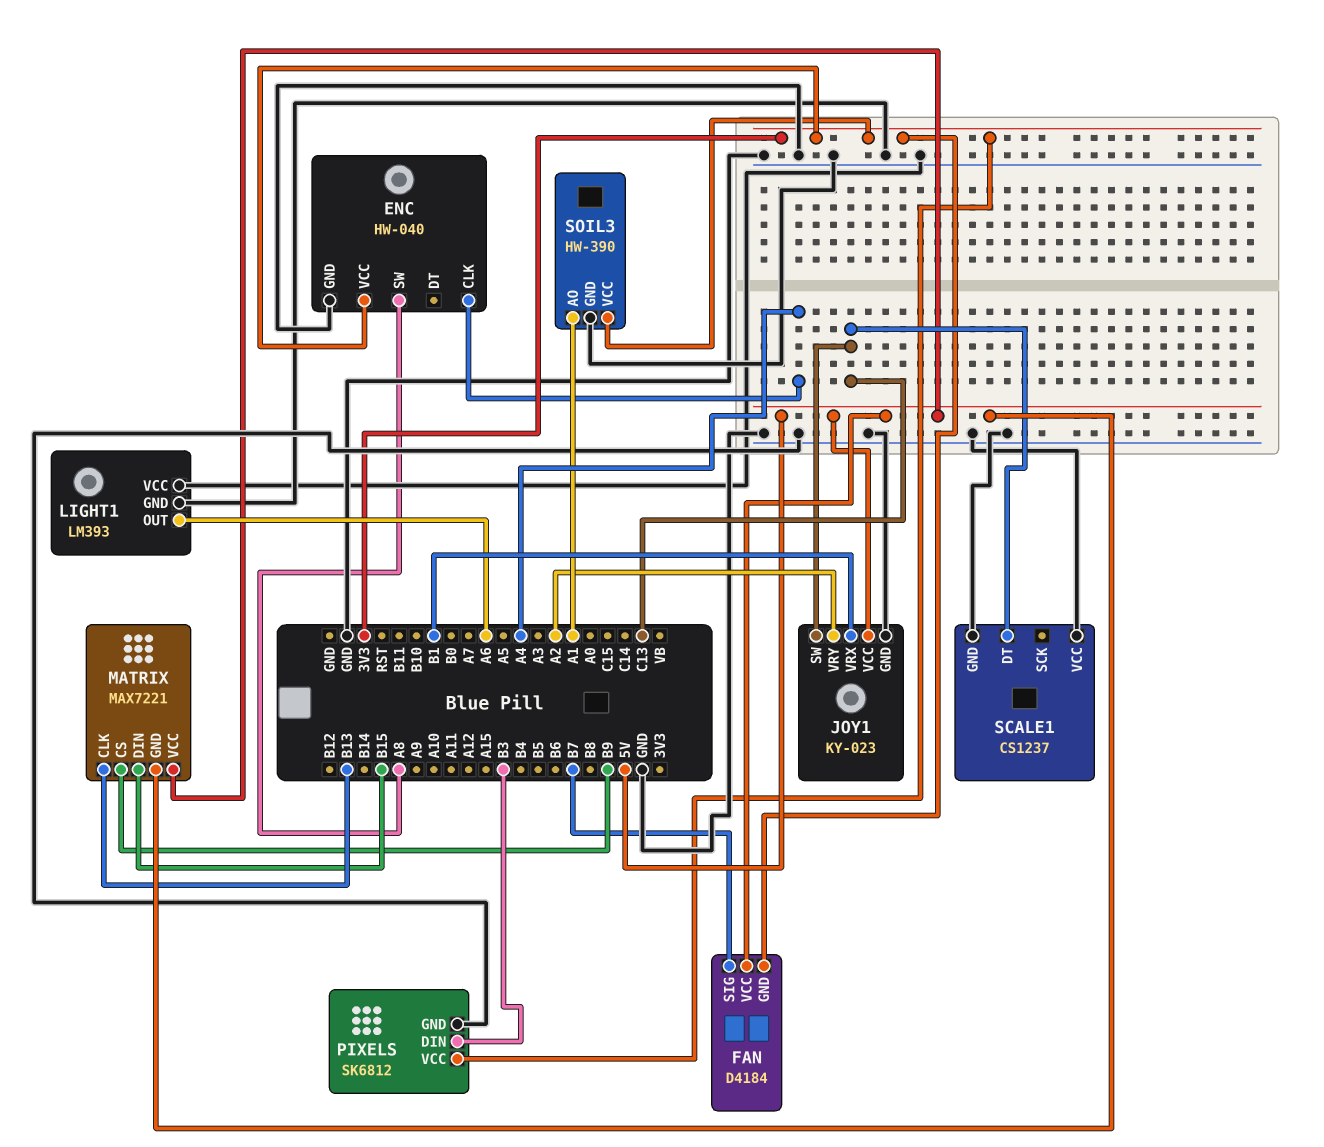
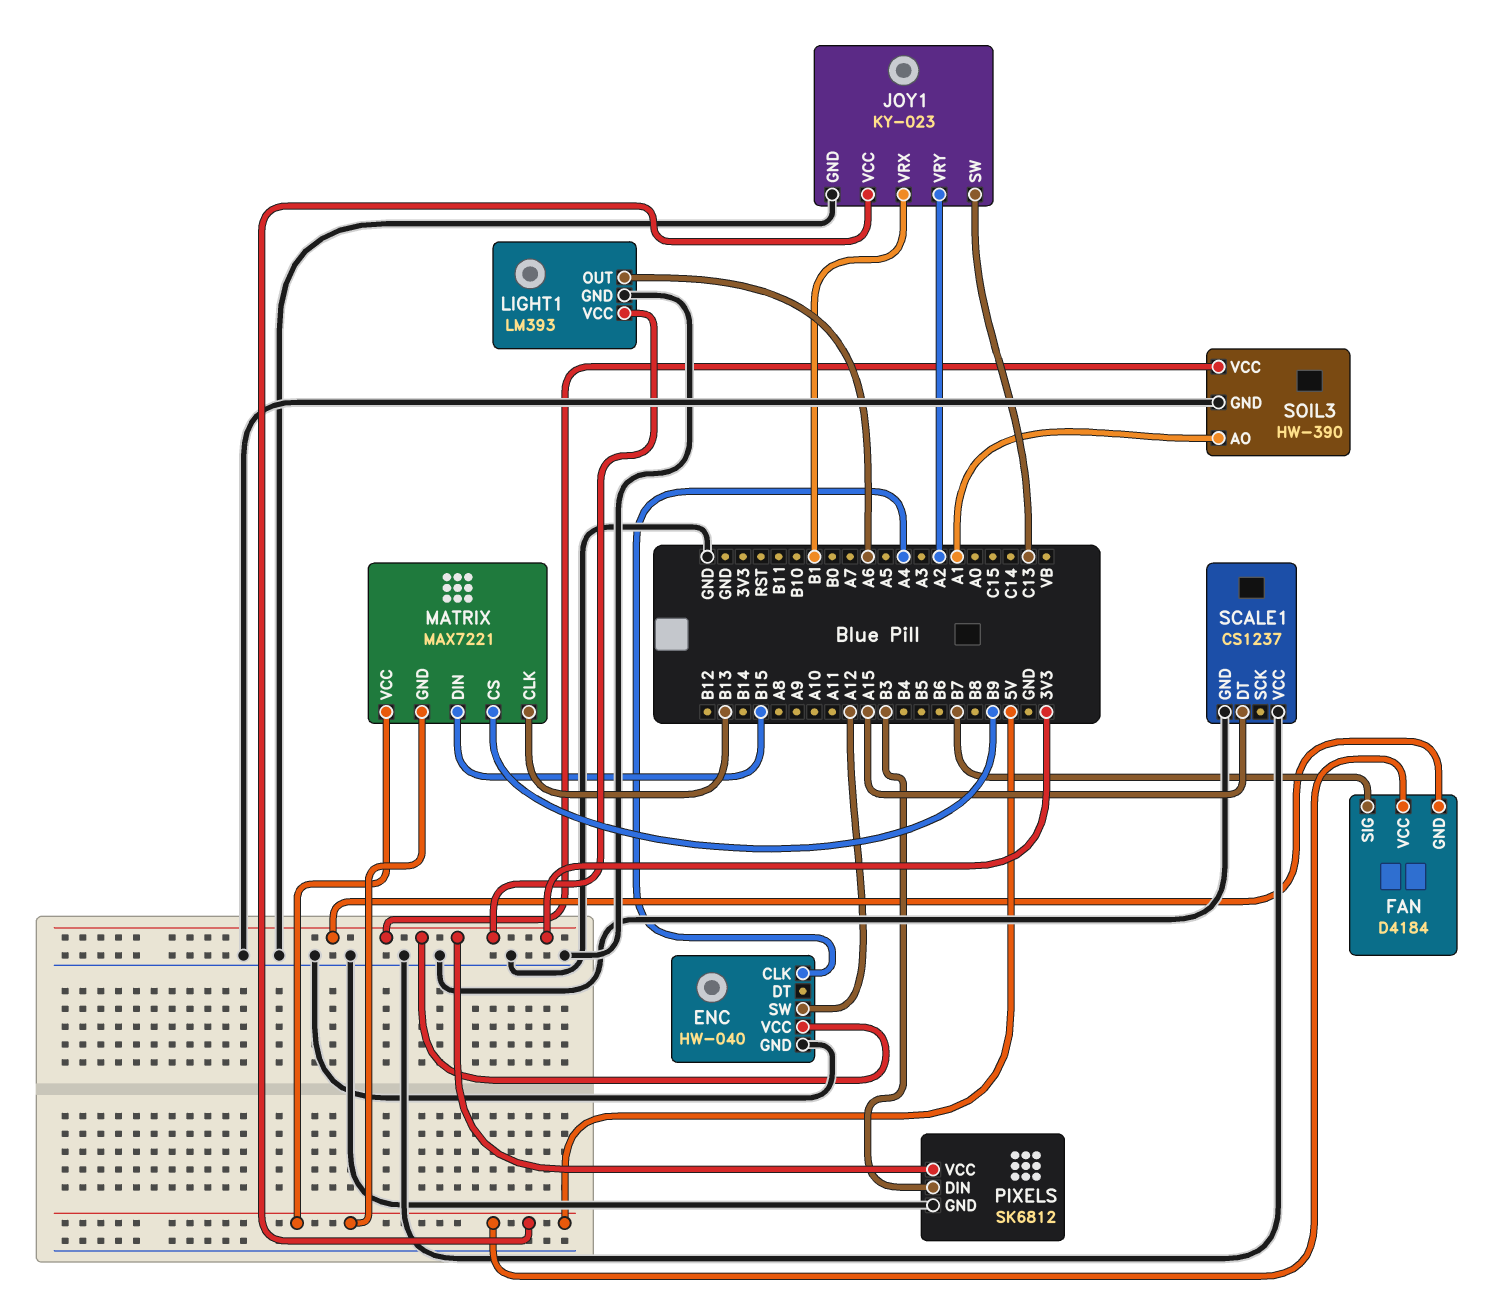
ENC pin SW: A8 -> A12
LIGHT1 pin VCC: GND -> 3V3
SCALE1 pin DT: C13 -> A15

